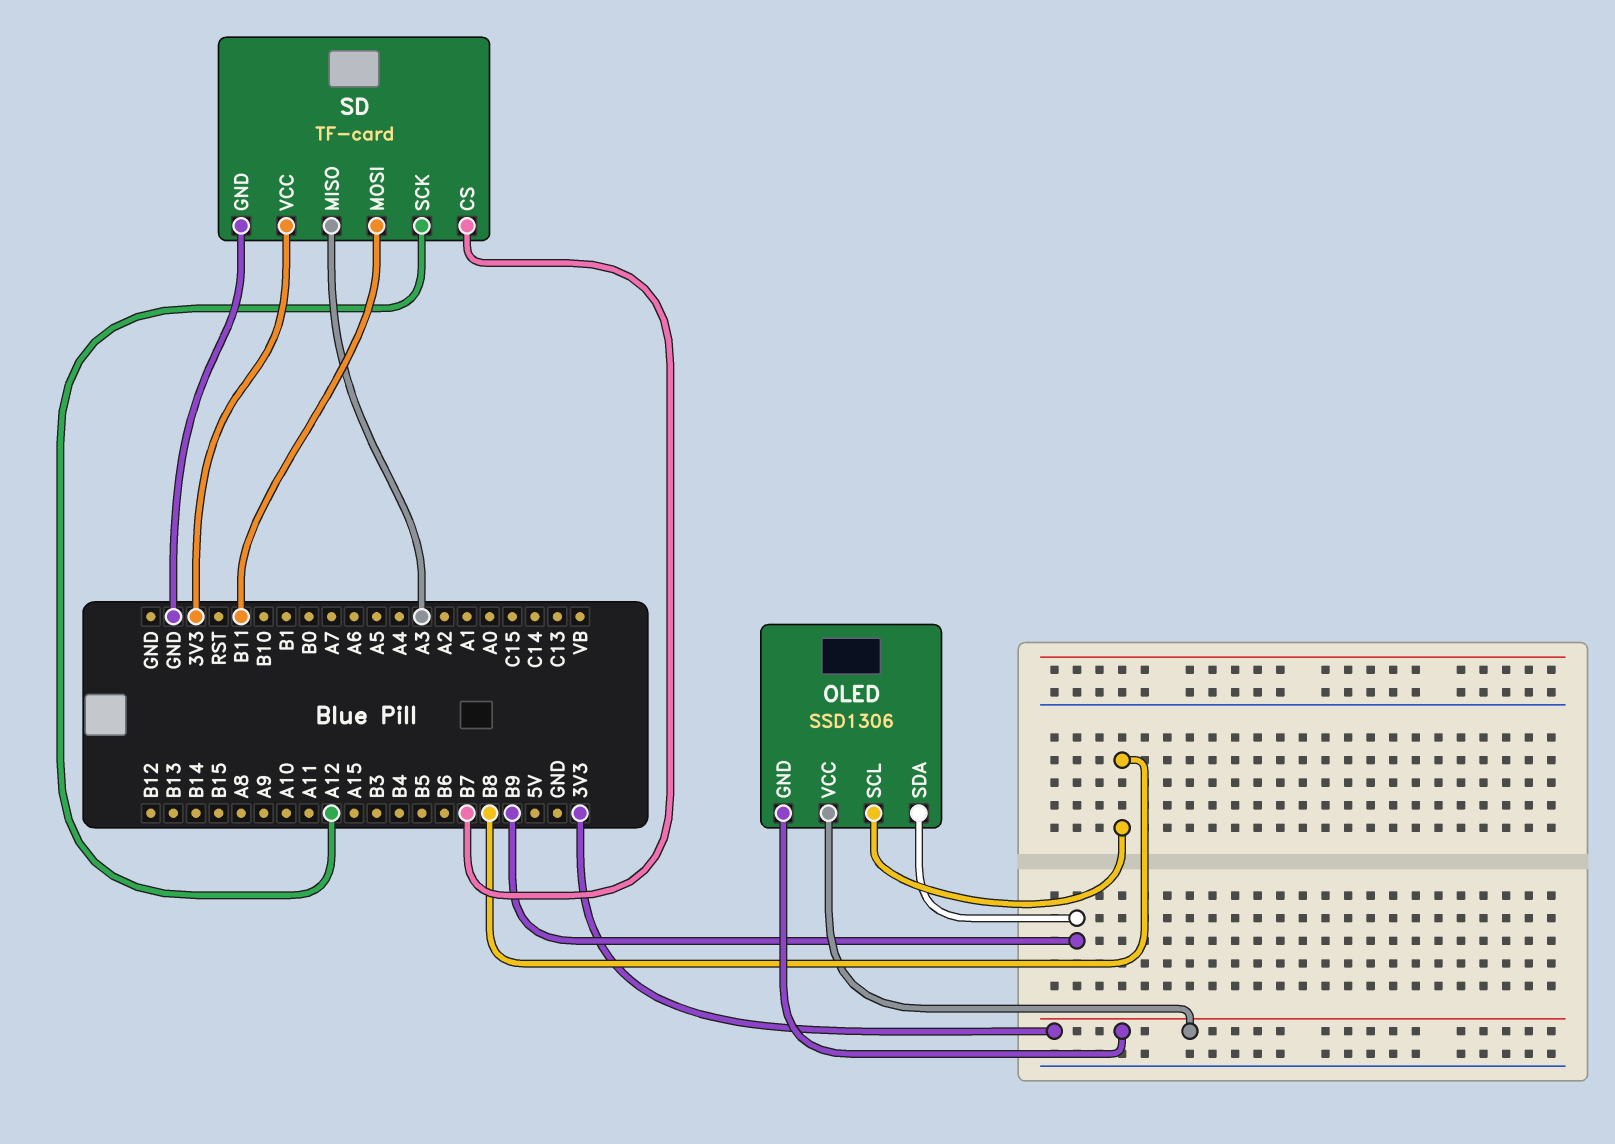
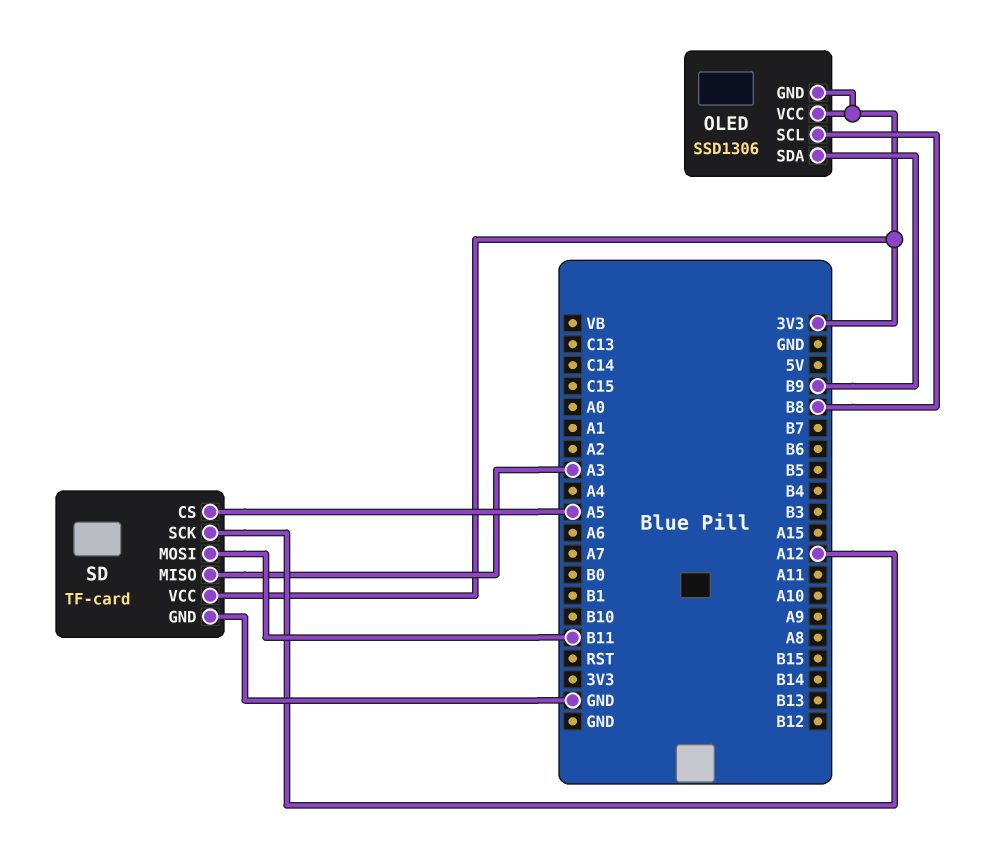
SD pin CS: B7 -> A5

